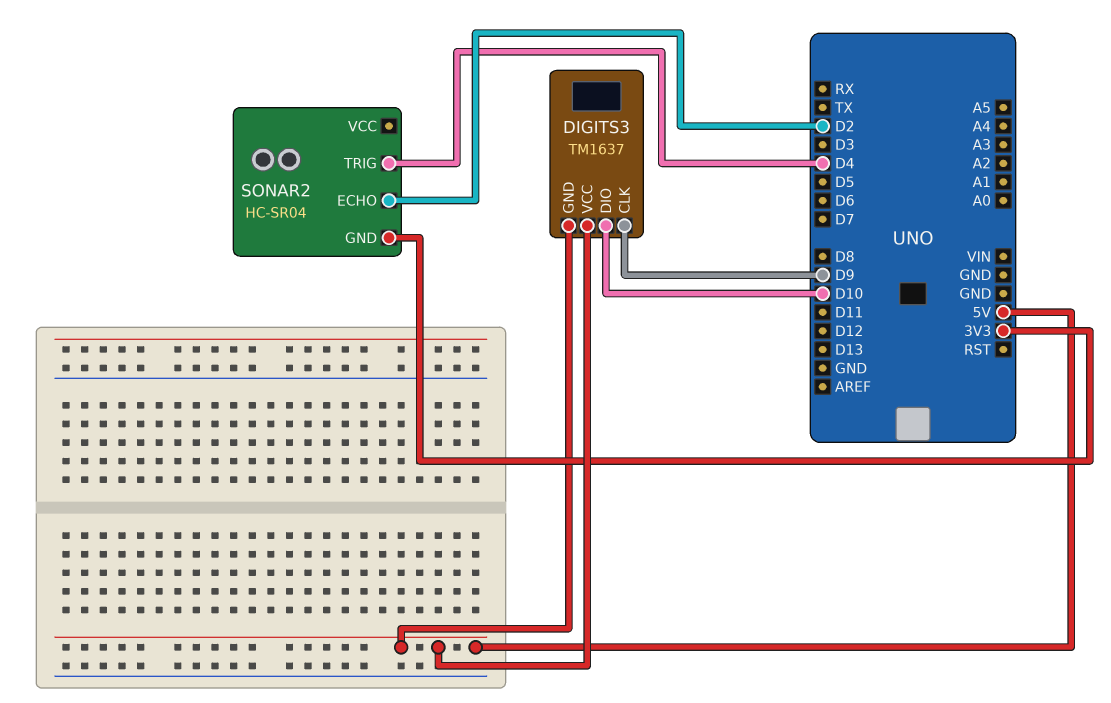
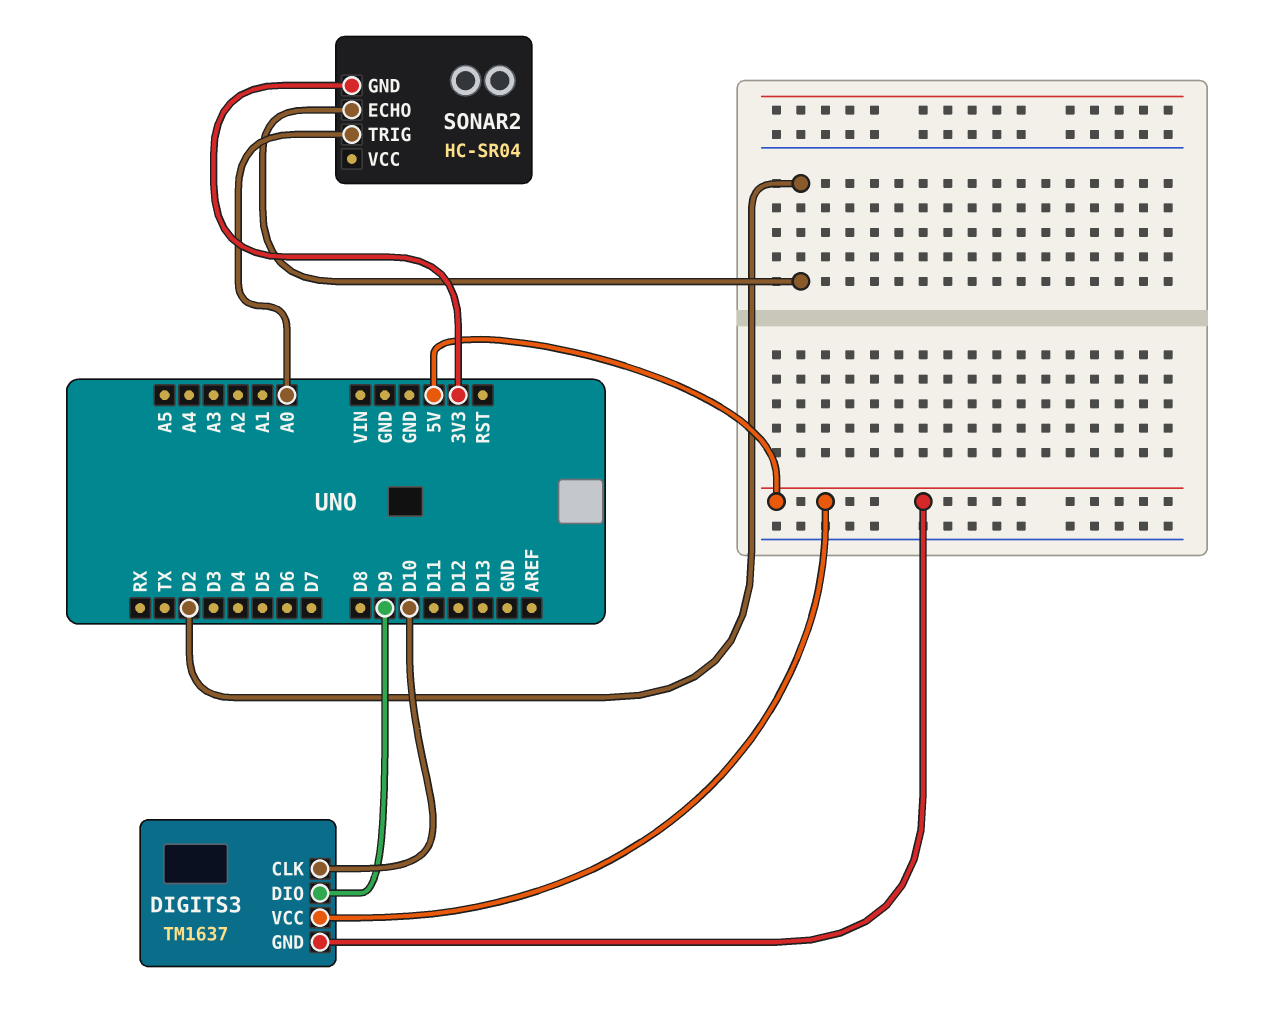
DIGITS3 pin CLK: D9 -> D10
DIGITS3 pin DIO: D10 -> D9
SONAR2 pin TRIG: D4 -> A0

